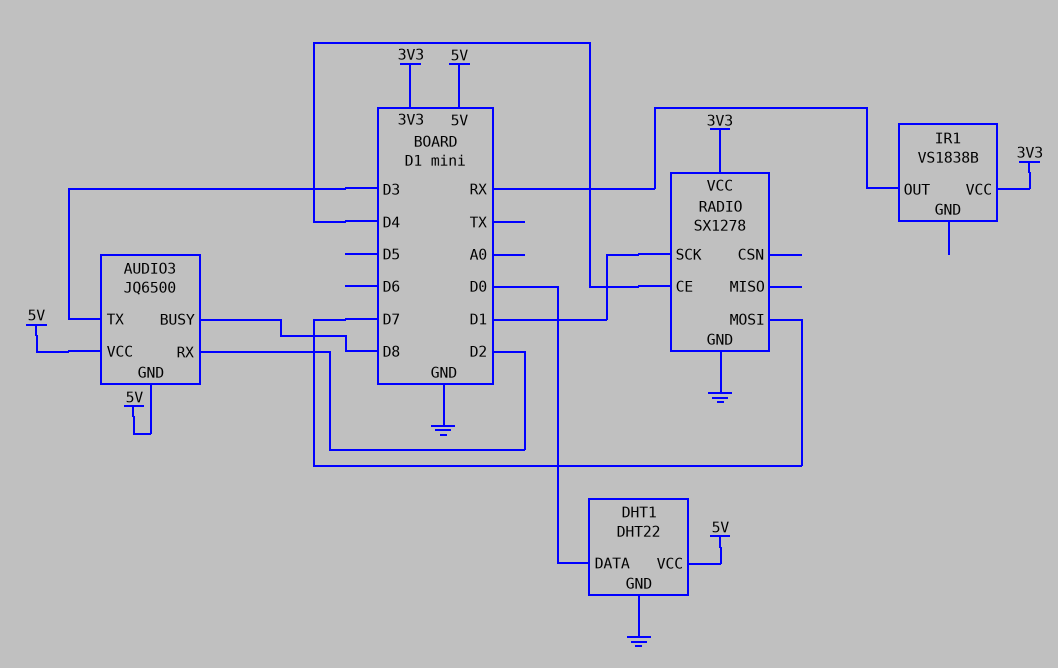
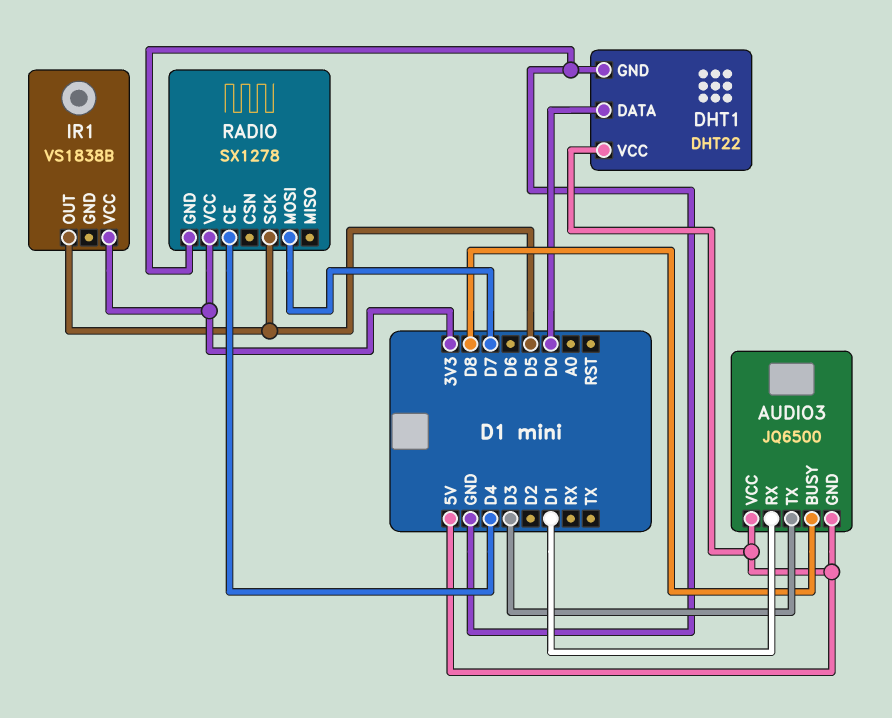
AUDIO3 pin RX: D2 -> D1
IR1 pin OUT: RX -> D5
RADIO pin SCK: D1 -> D5

